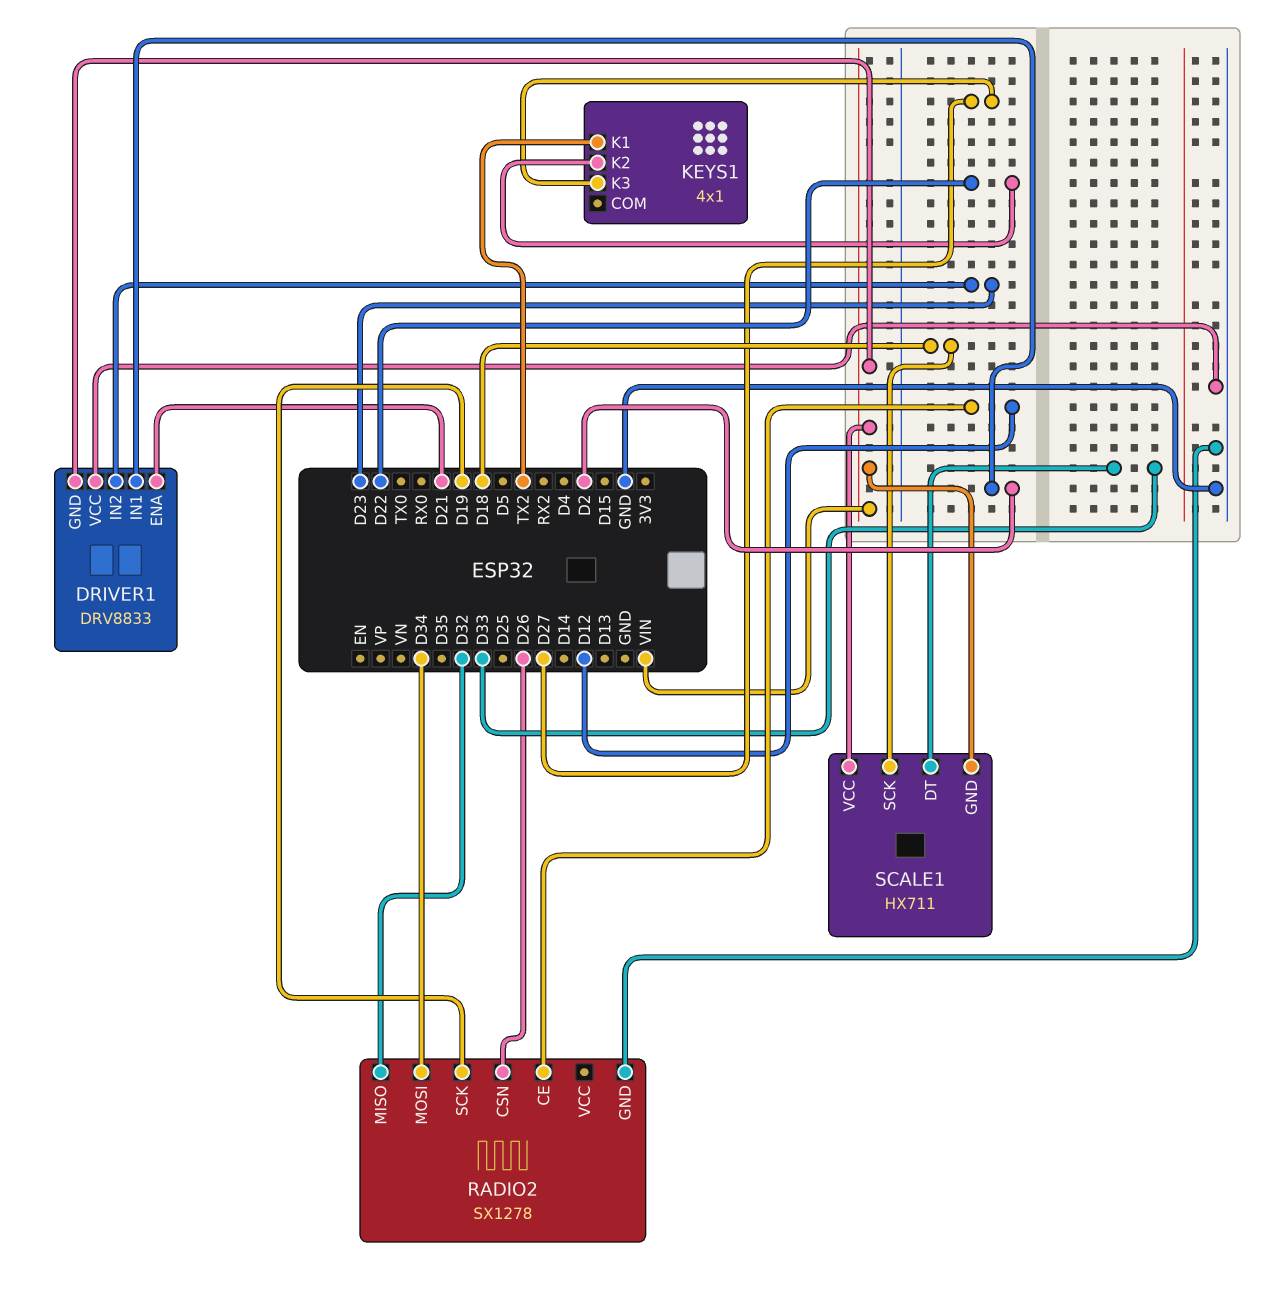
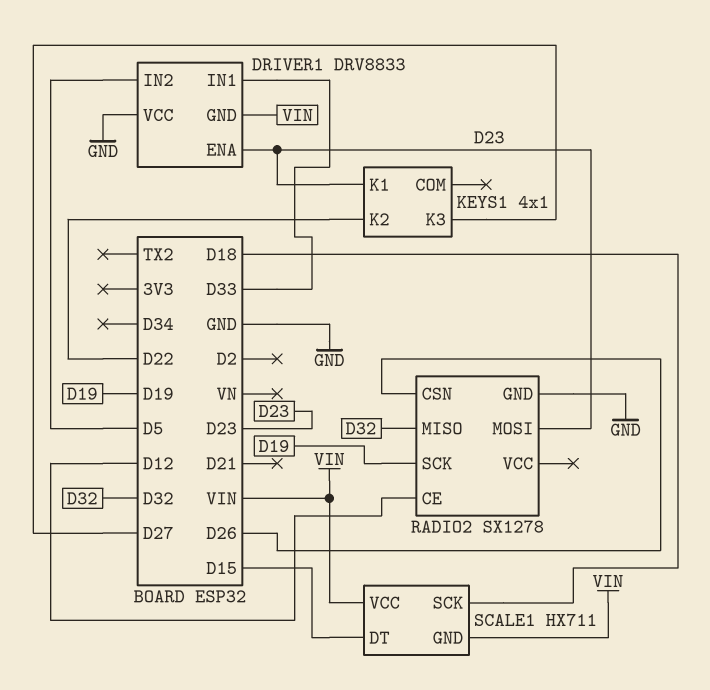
DRIVER1 pin ENA: D21 -> D23
DRIVER1 pin IN1: D2 -> D33
DRIVER1 pin IN2: D23 -> D5
KEYS1 pin K1: TX2 -> D23
RADIO2 pin MOSI: D34 -> D23
SCALE1 pin DT: D33 -> D15

